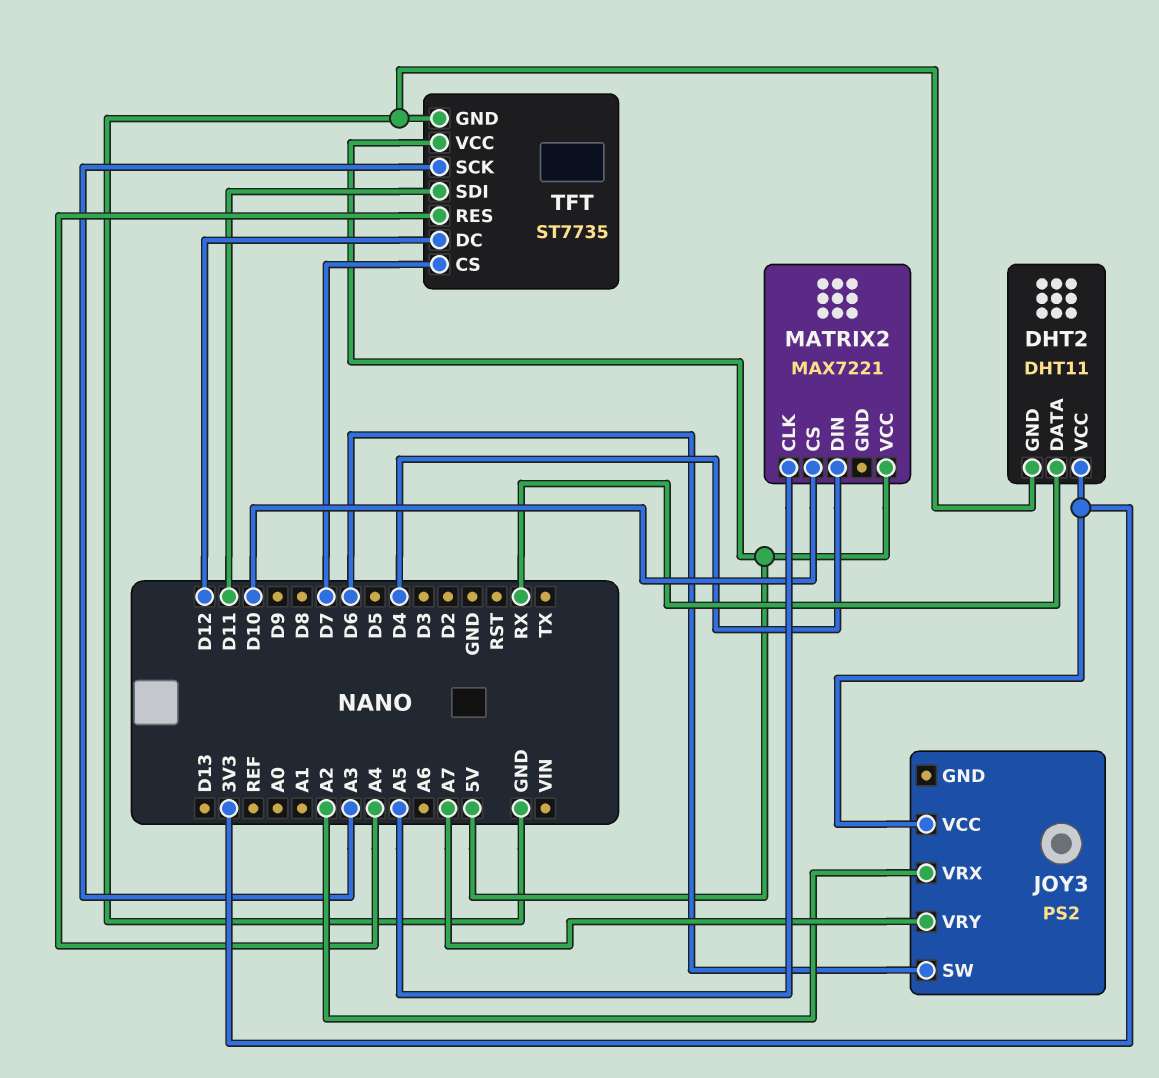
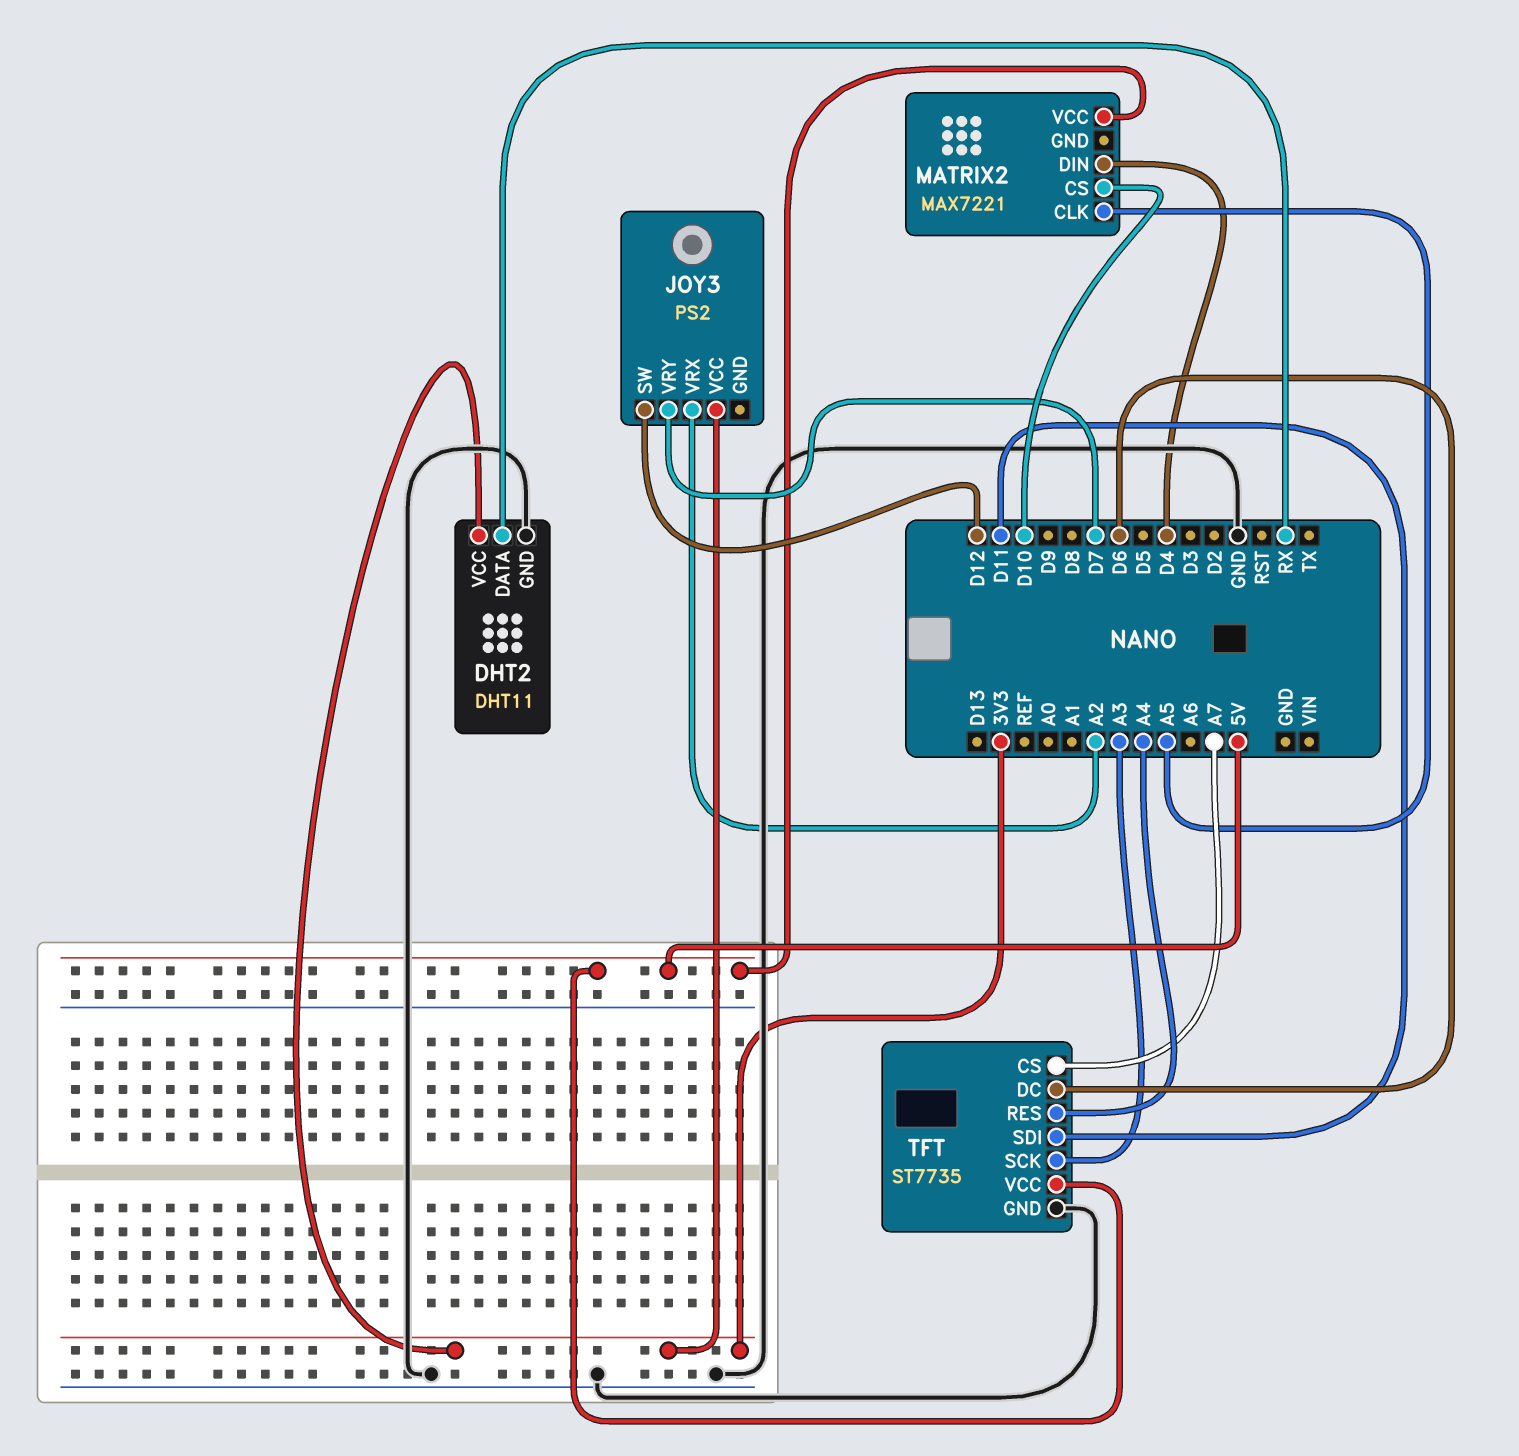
JOY3 pin SW: D6 -> D12
JOY3 pin VRY: A7 -> D7
TFT pin CS: D7 -> A7
TFT pin DC: D12 -> D6

